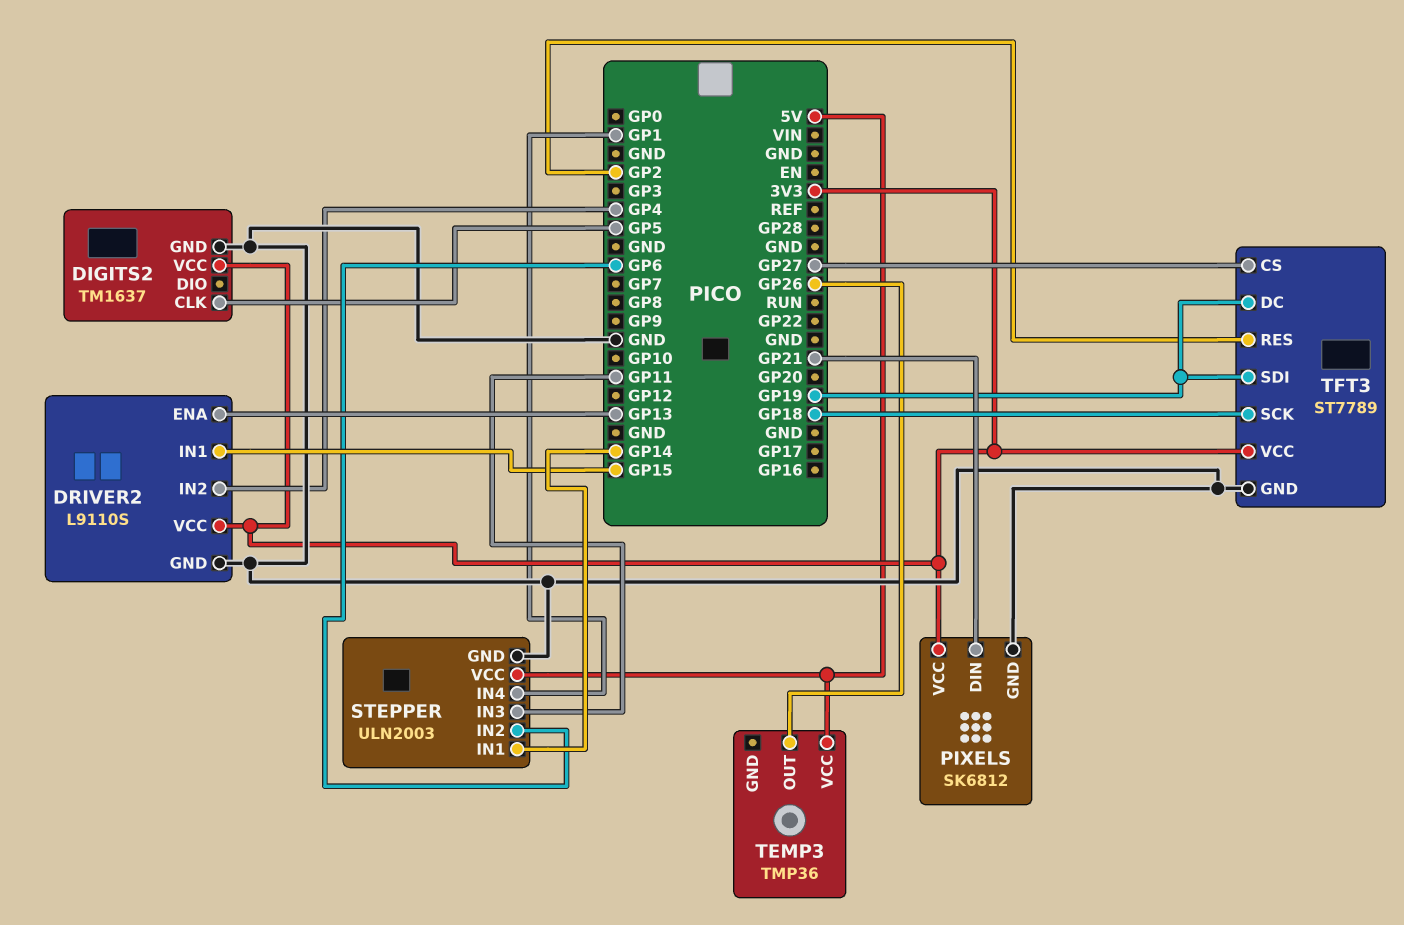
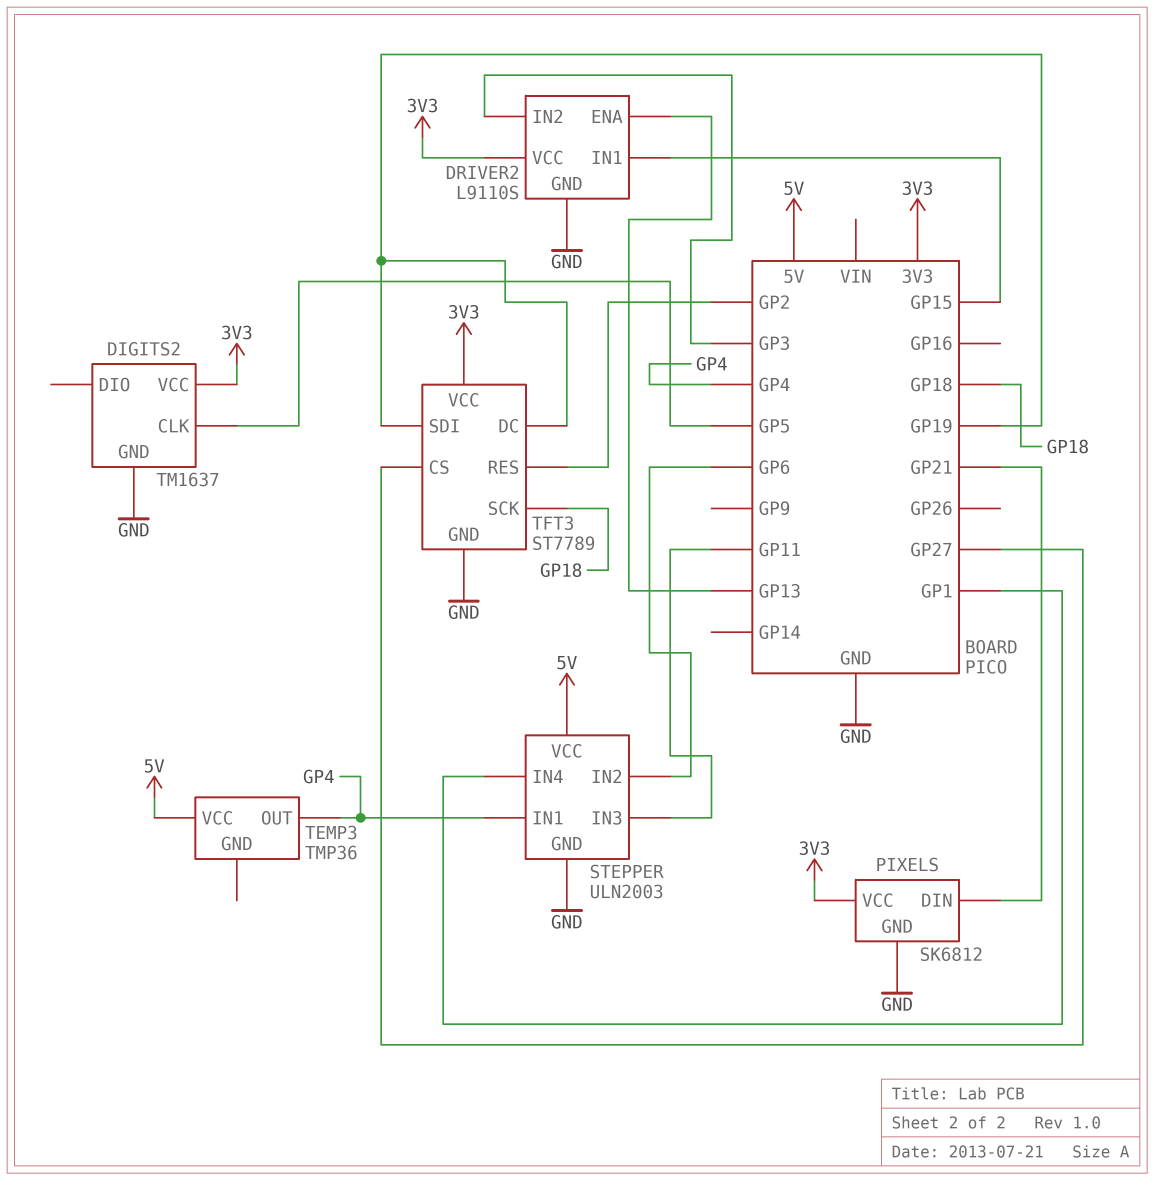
DRIVER2 pin IN2: GP4 -> GP3
STEPPER pin IN1: GP14 -> GP4
TEMP3 pin OUT: GP26 -> GP4

